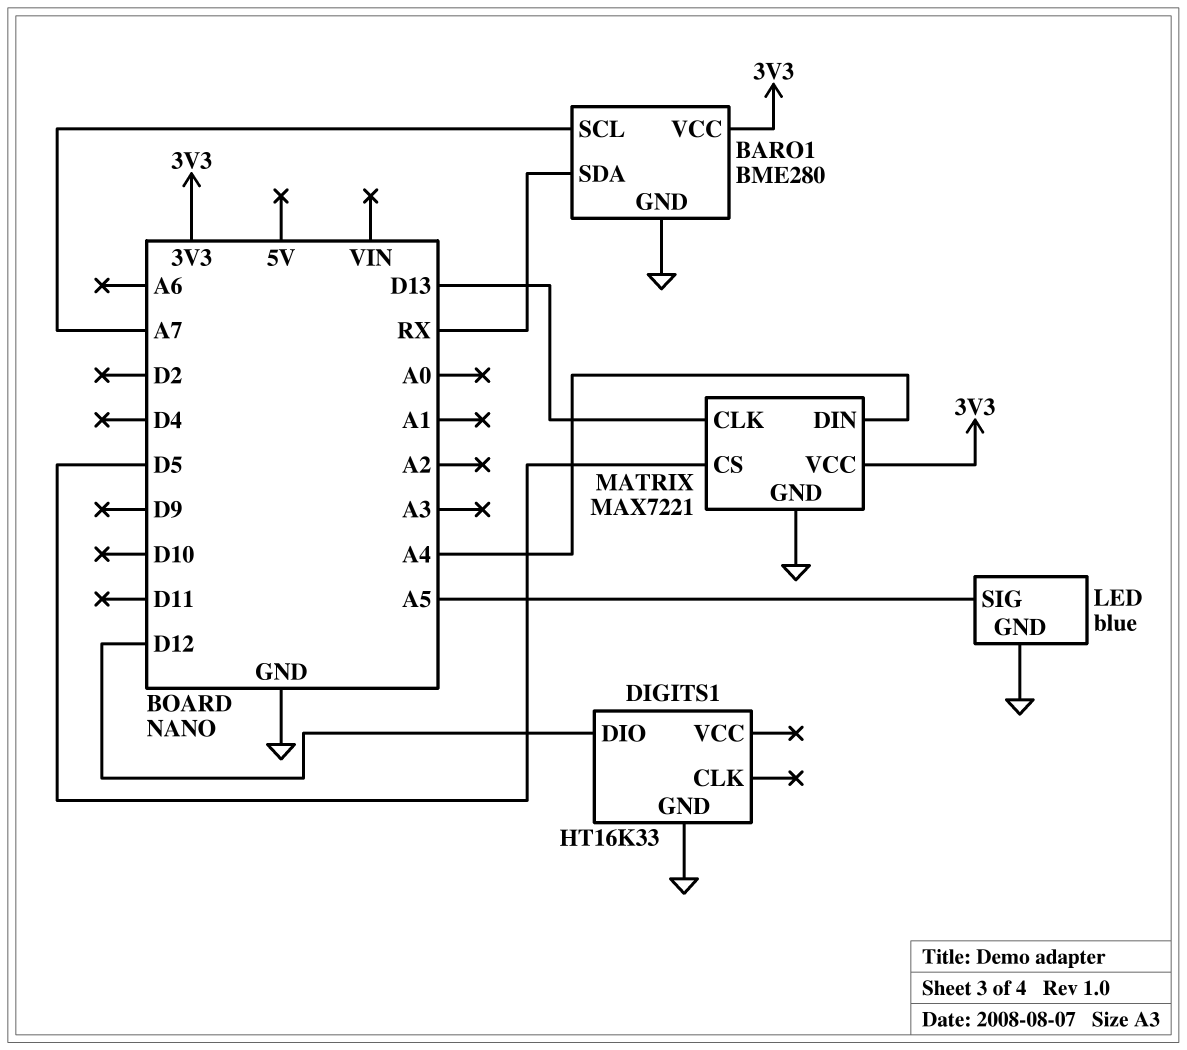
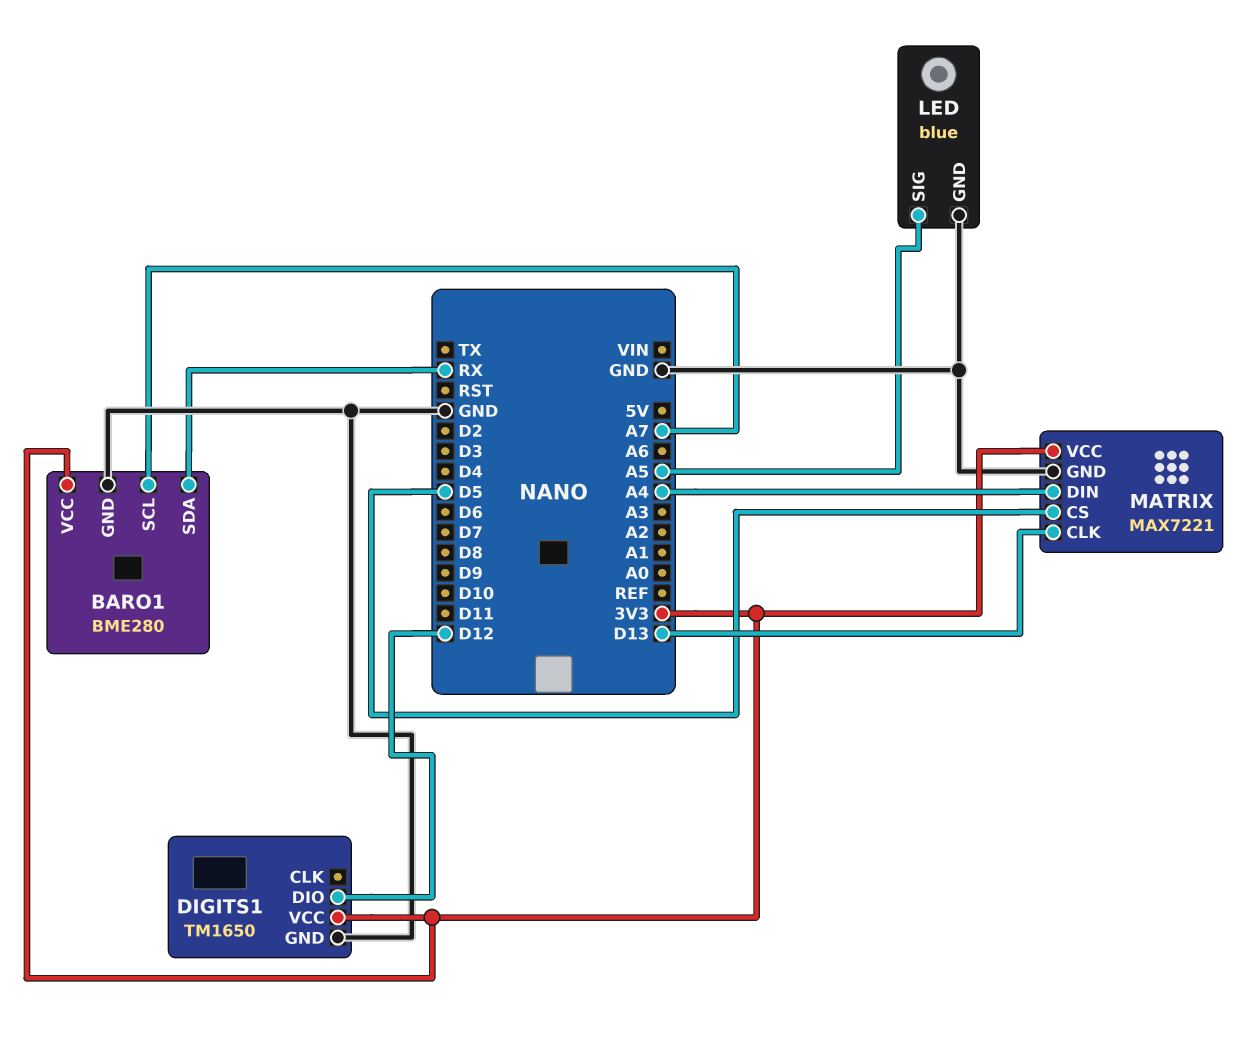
DIGITS1: HT16K33 -> TM1650
DIGITS1 pin VCC: none -> 3V3

